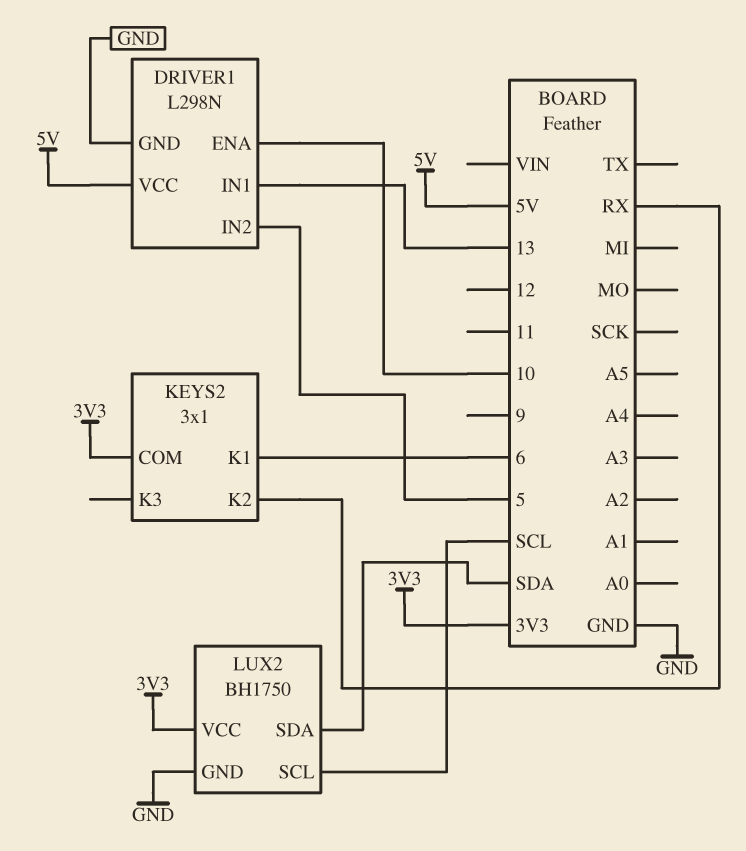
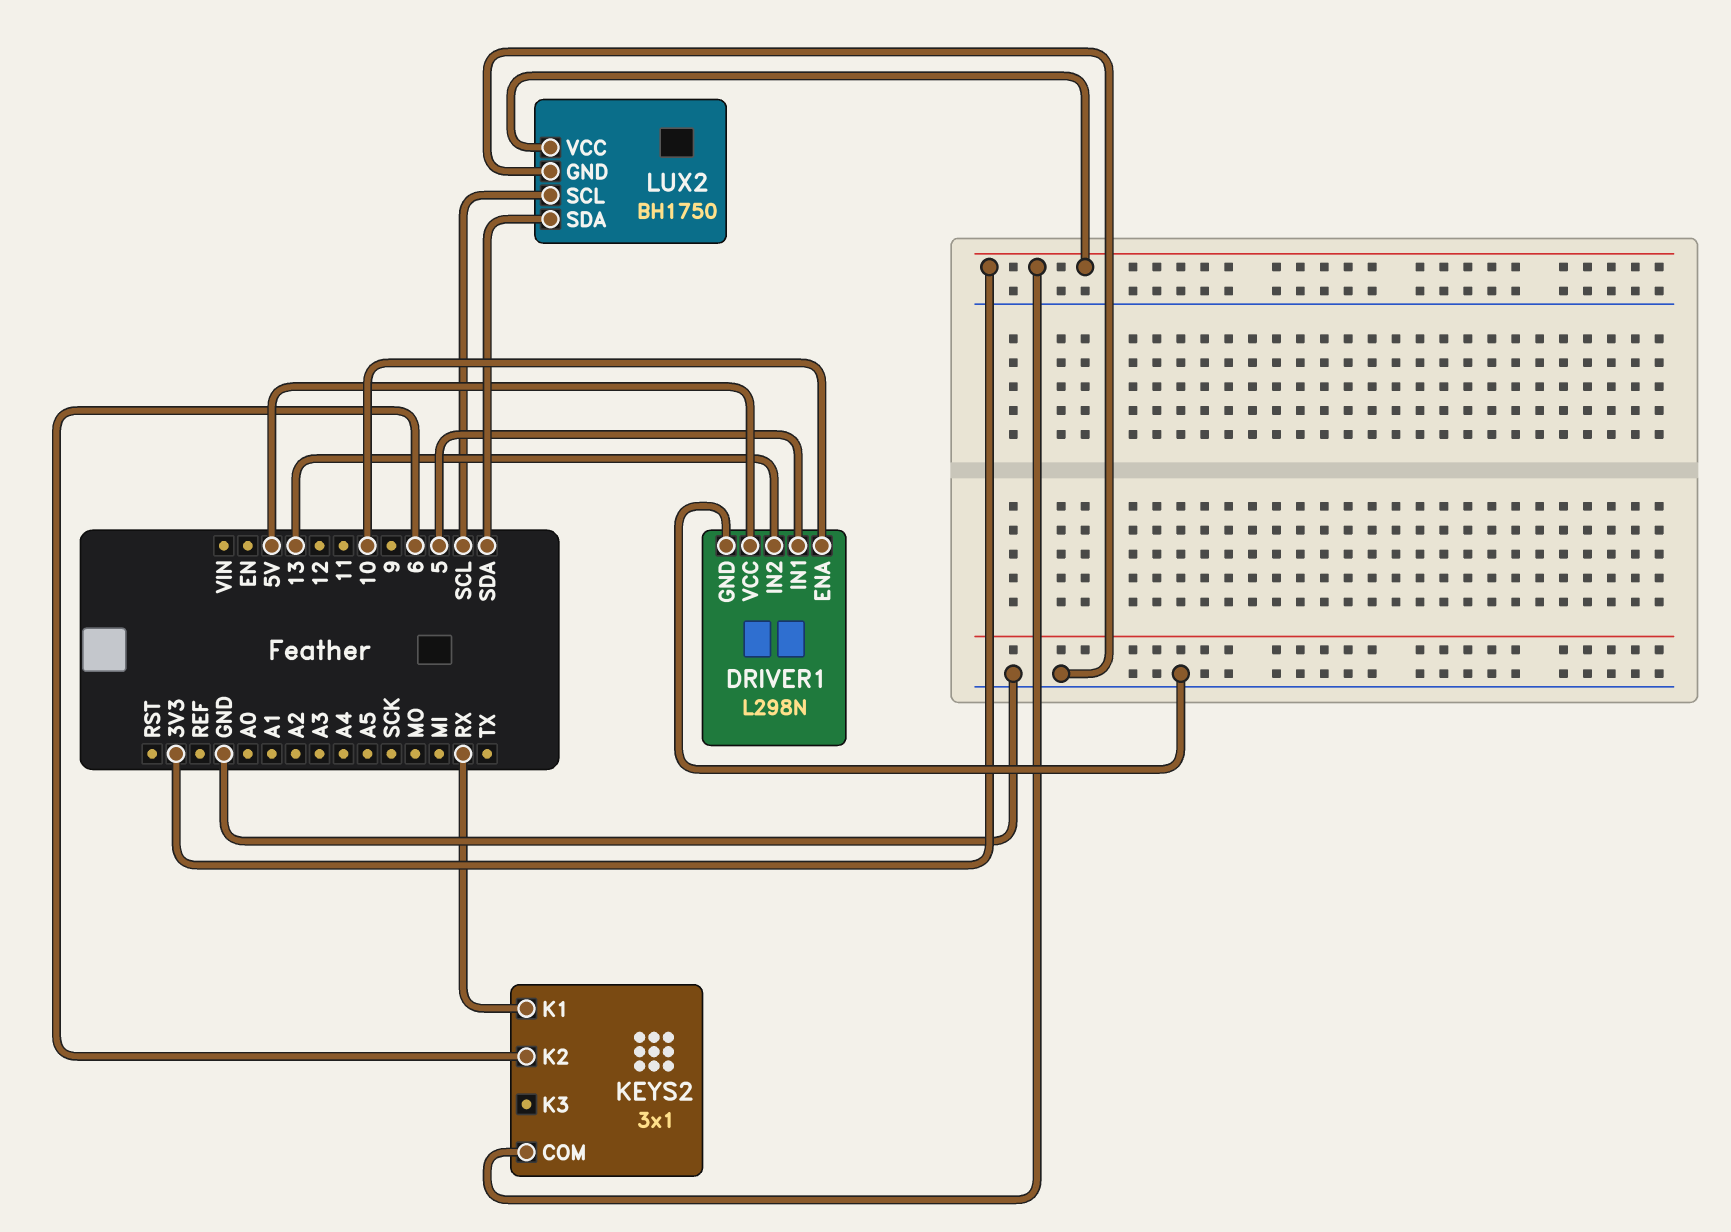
DRIVER1 pin IN1: 13 -> 5
DRIVER1 pin IN2: 5 -> 13
KEYS2 pin K1: 6 -> RX
KEYS2 pin K2: RX -> 6

